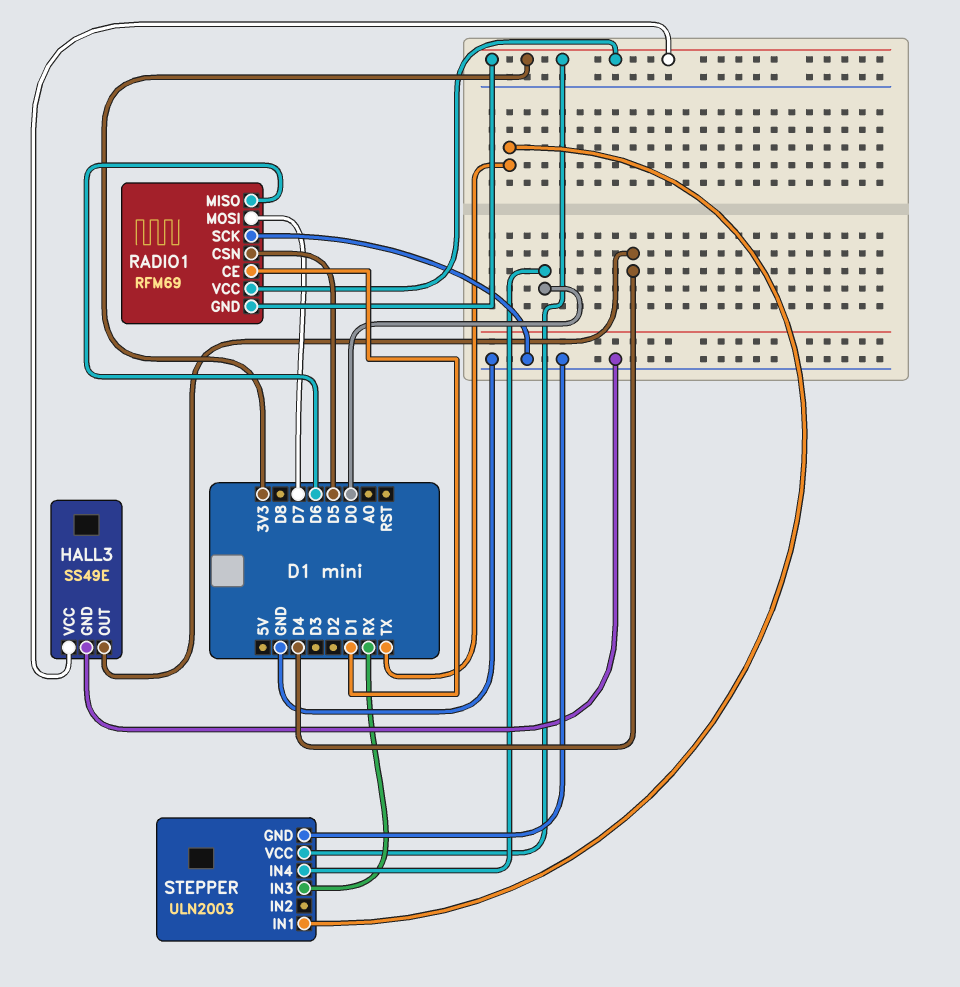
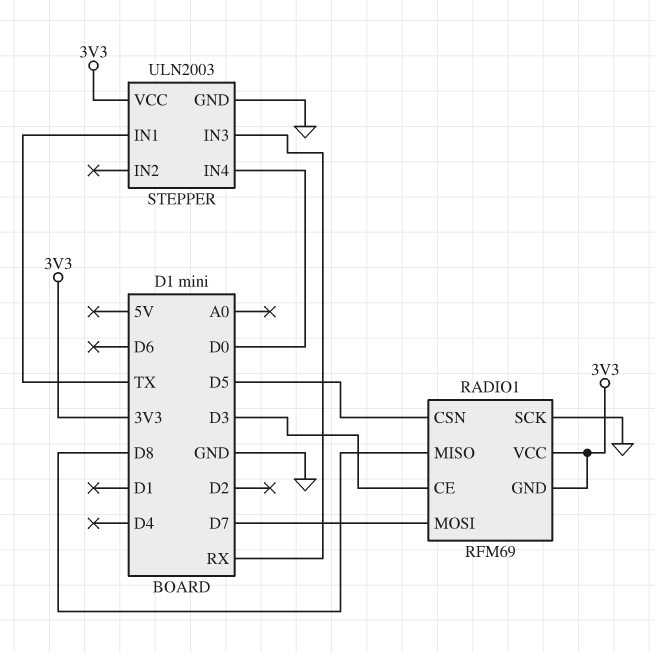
HALL3: SS49E -> none
HALL3 pin GND: GND -> none
HALL3 pin OUT: D4 -> none
HALL3 pin VCC: 3V3 -> none
RADIO1 pin CE: D1 -> D3
RADIO1 pin MISO: D6 -> D8

